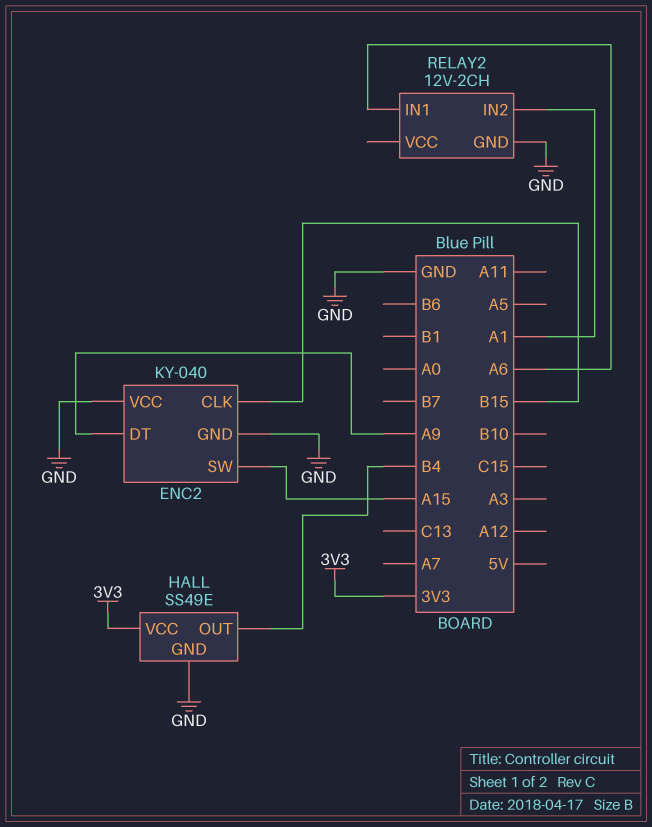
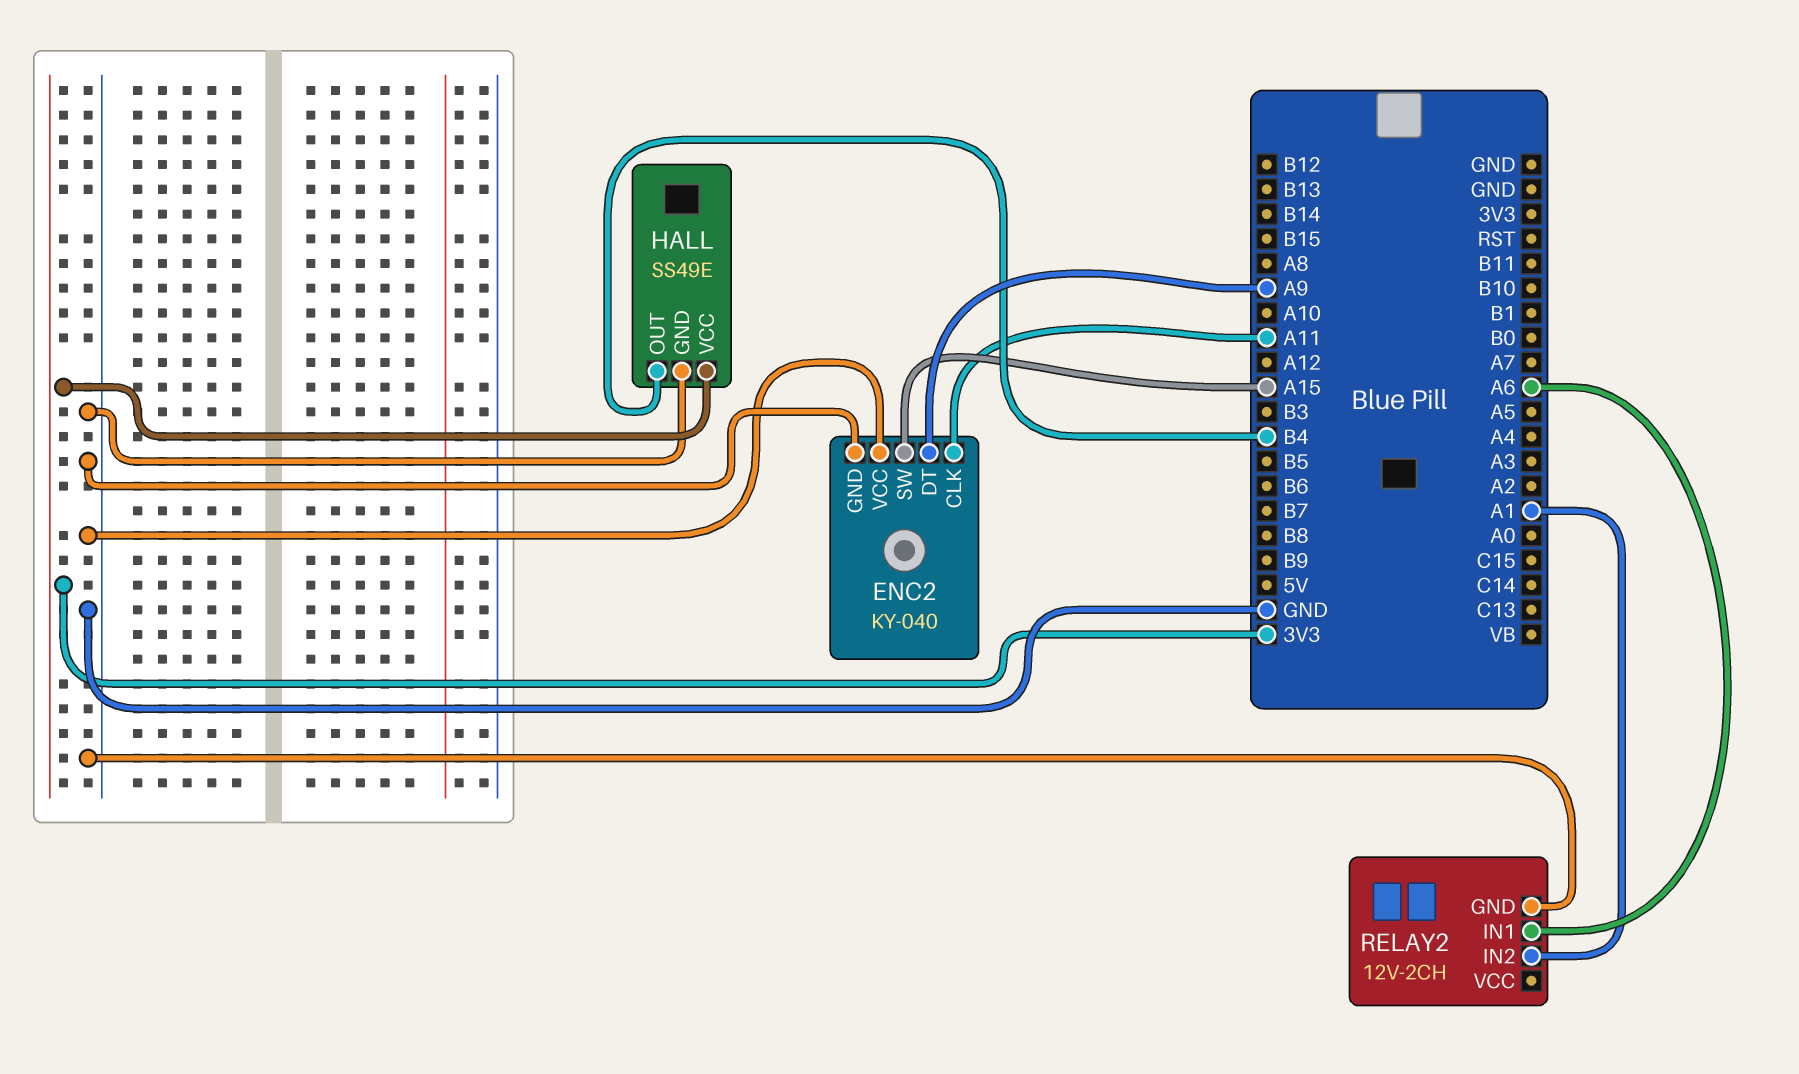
ENC2 pin CLK: B15 -> A11

